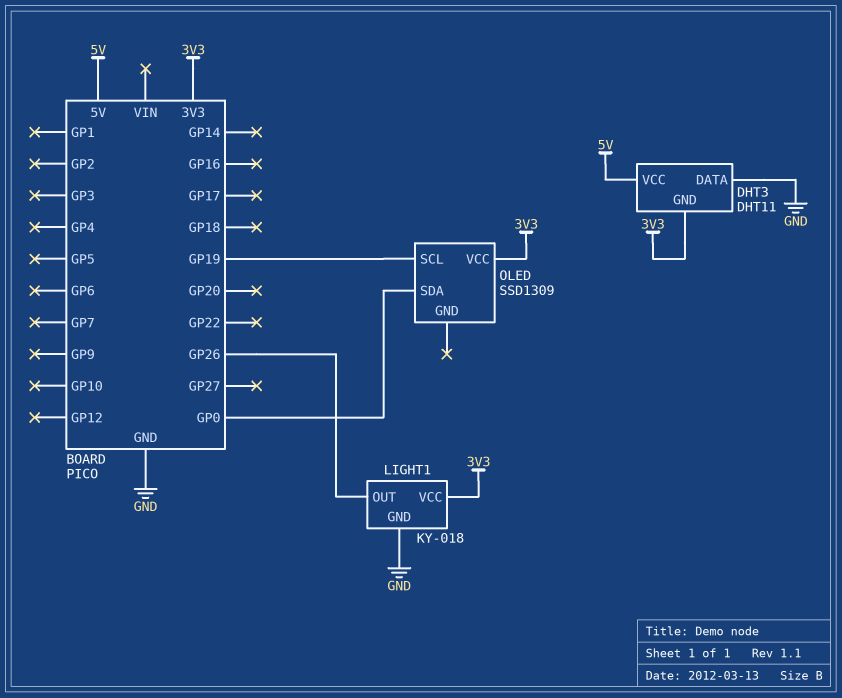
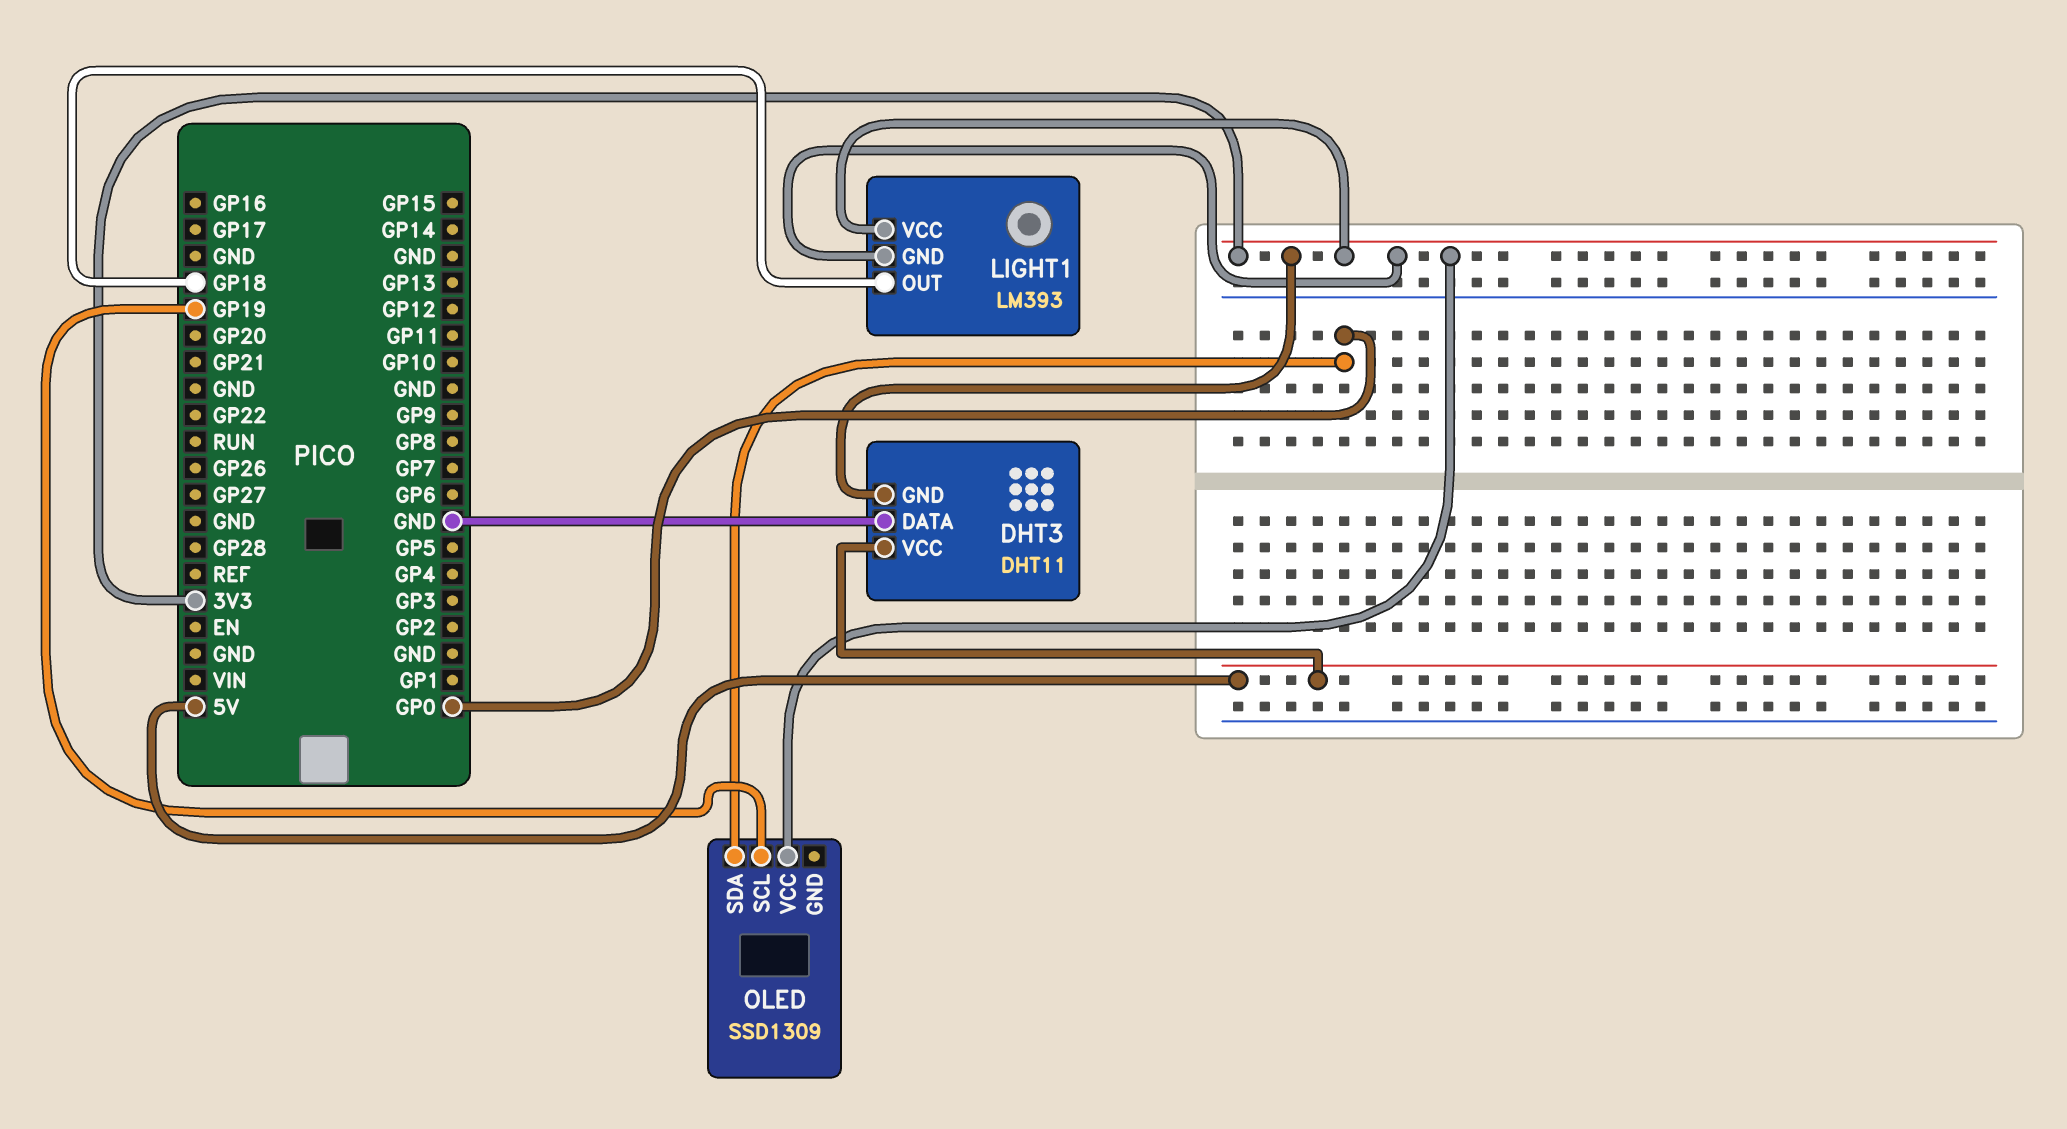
LIGHT1: KY-018 -> LM393
LIGHT1 pin GND: GND -> 3V3
LIGHT1 pin OUT: GP26 -> GP18

